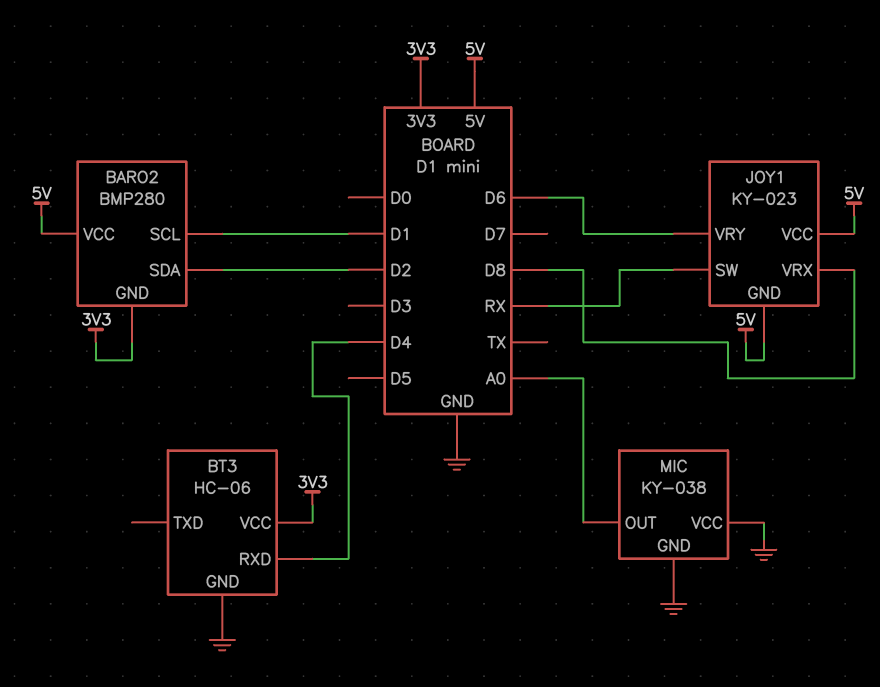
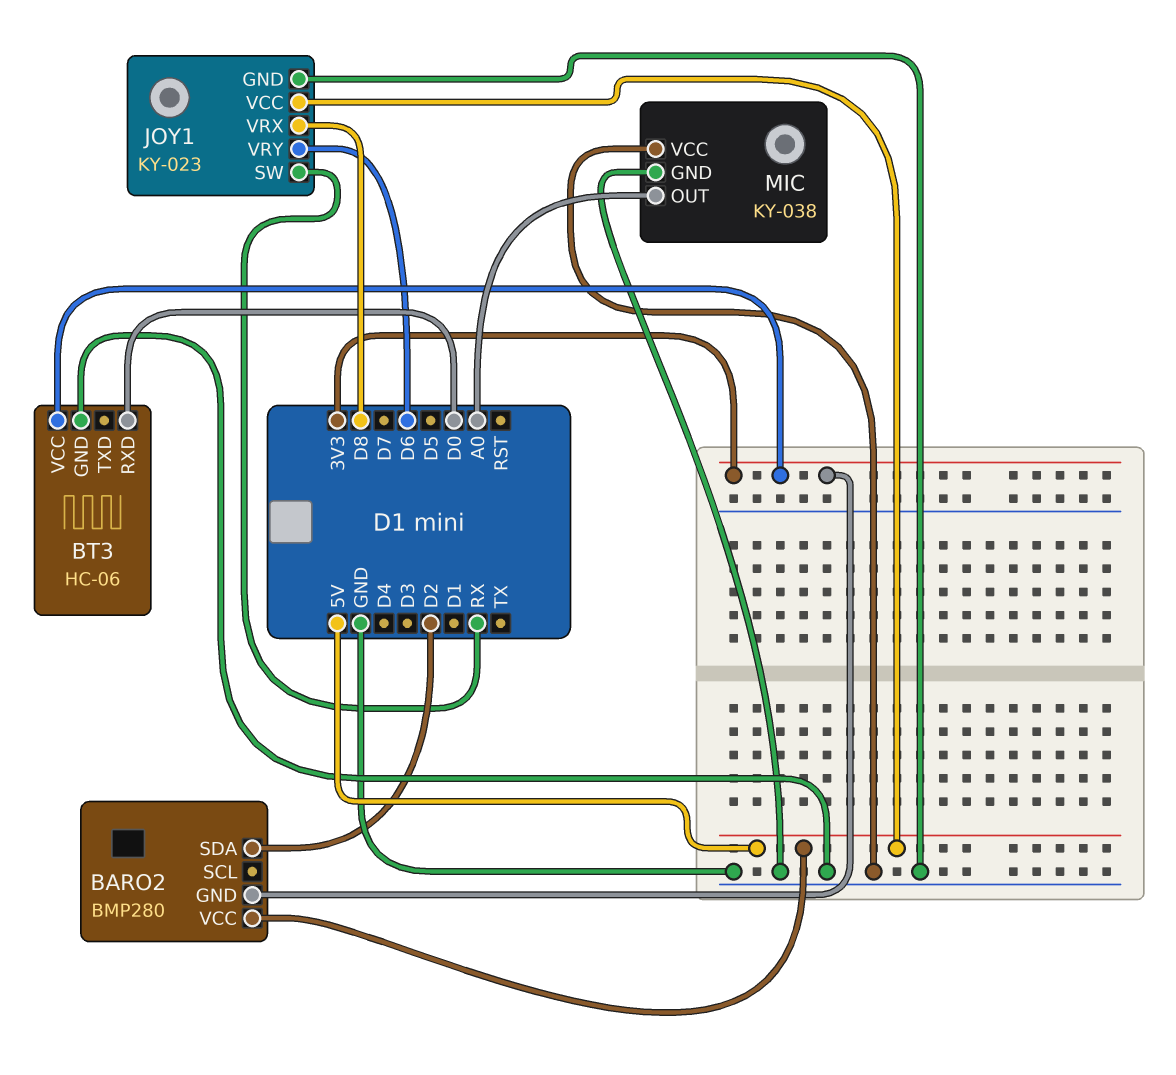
BARO2 pin SCL: D1 -> none
BT3 pin RXD: D4 -> D0
JOY1 pin GND: 5V -> GND

